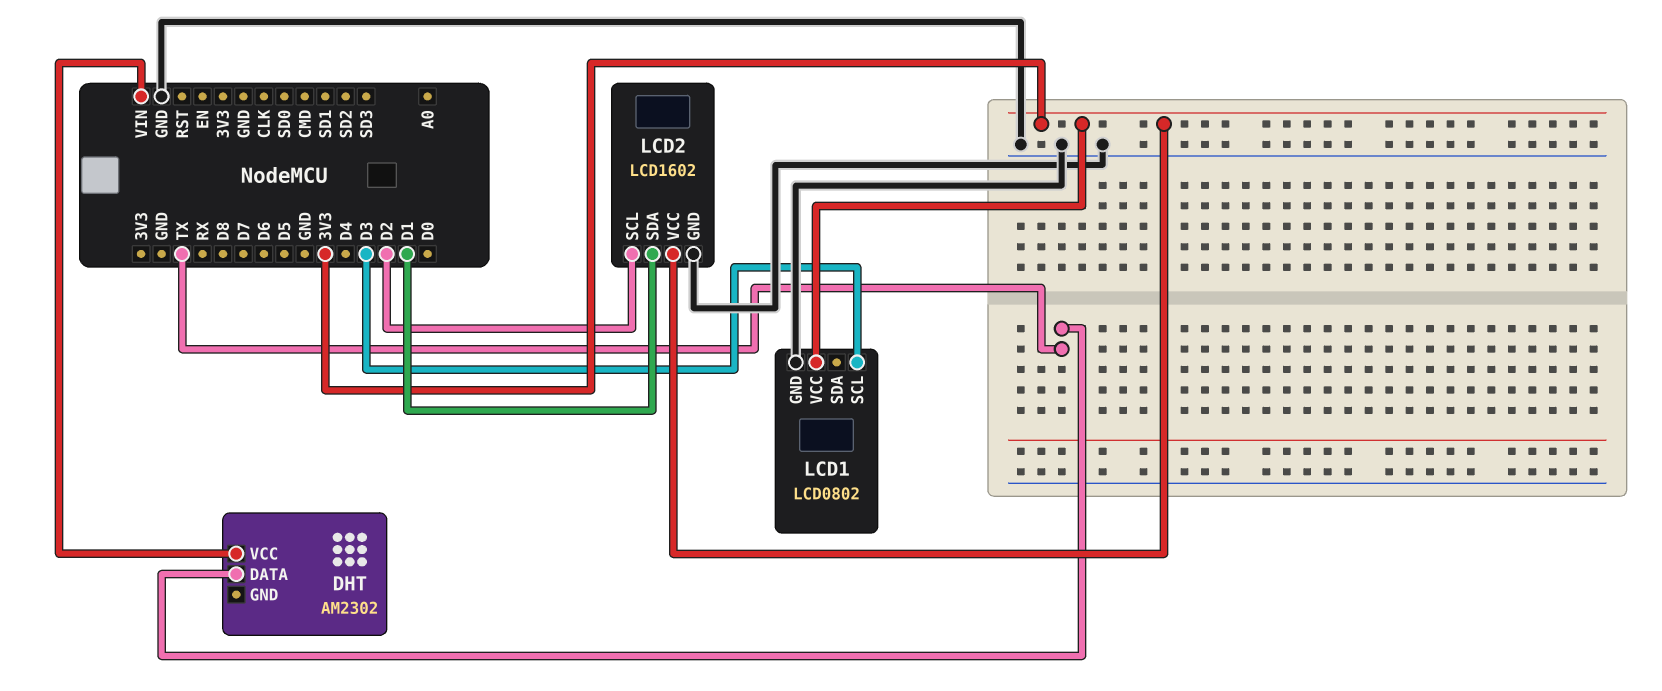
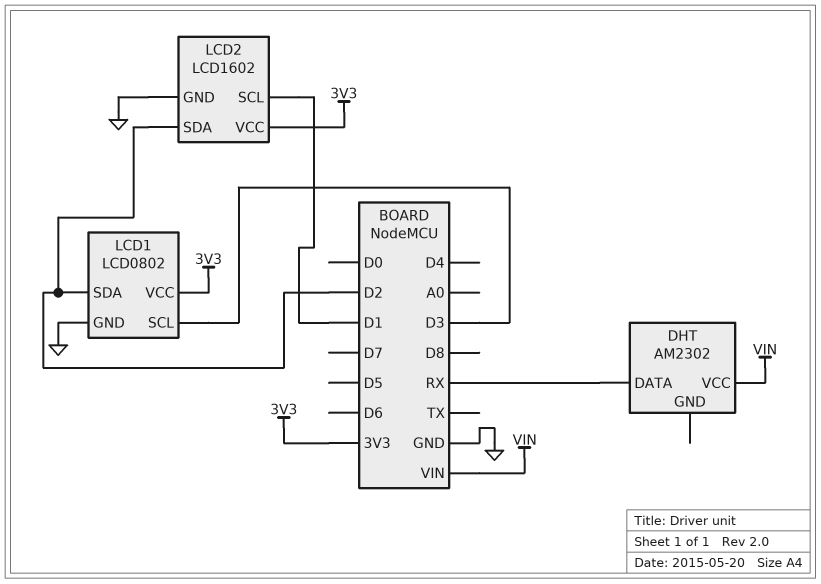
DHT pin DATA: TX -> RX
LCD1 pin SDA: none -> D2
LCD2 pin SCL: D2 -> D1
LCD2 pin SDA: D1 -> D2

